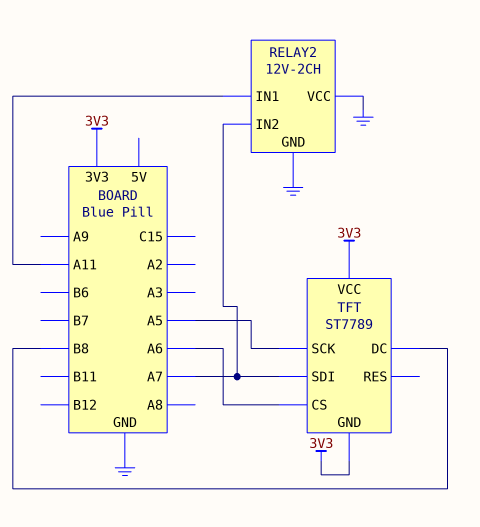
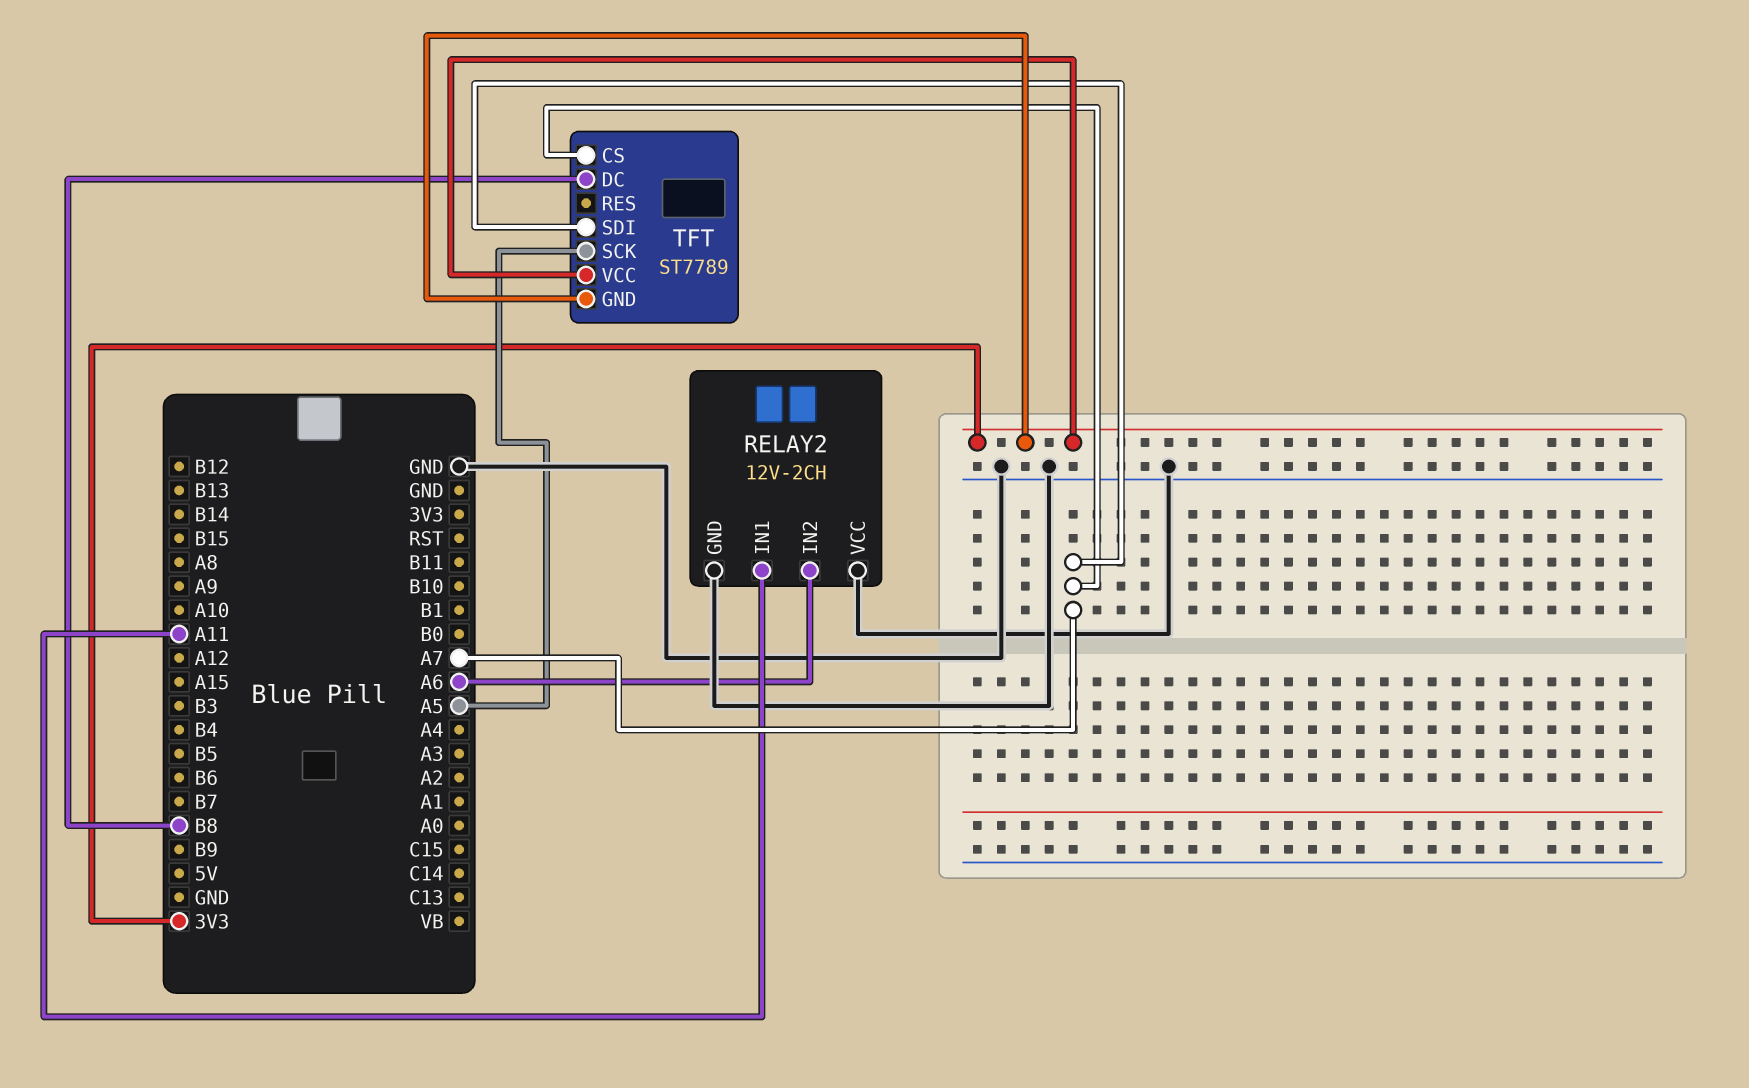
RELAY2 pin IN2: A7 -> A6
TFT pin CS: A6 -> A7

